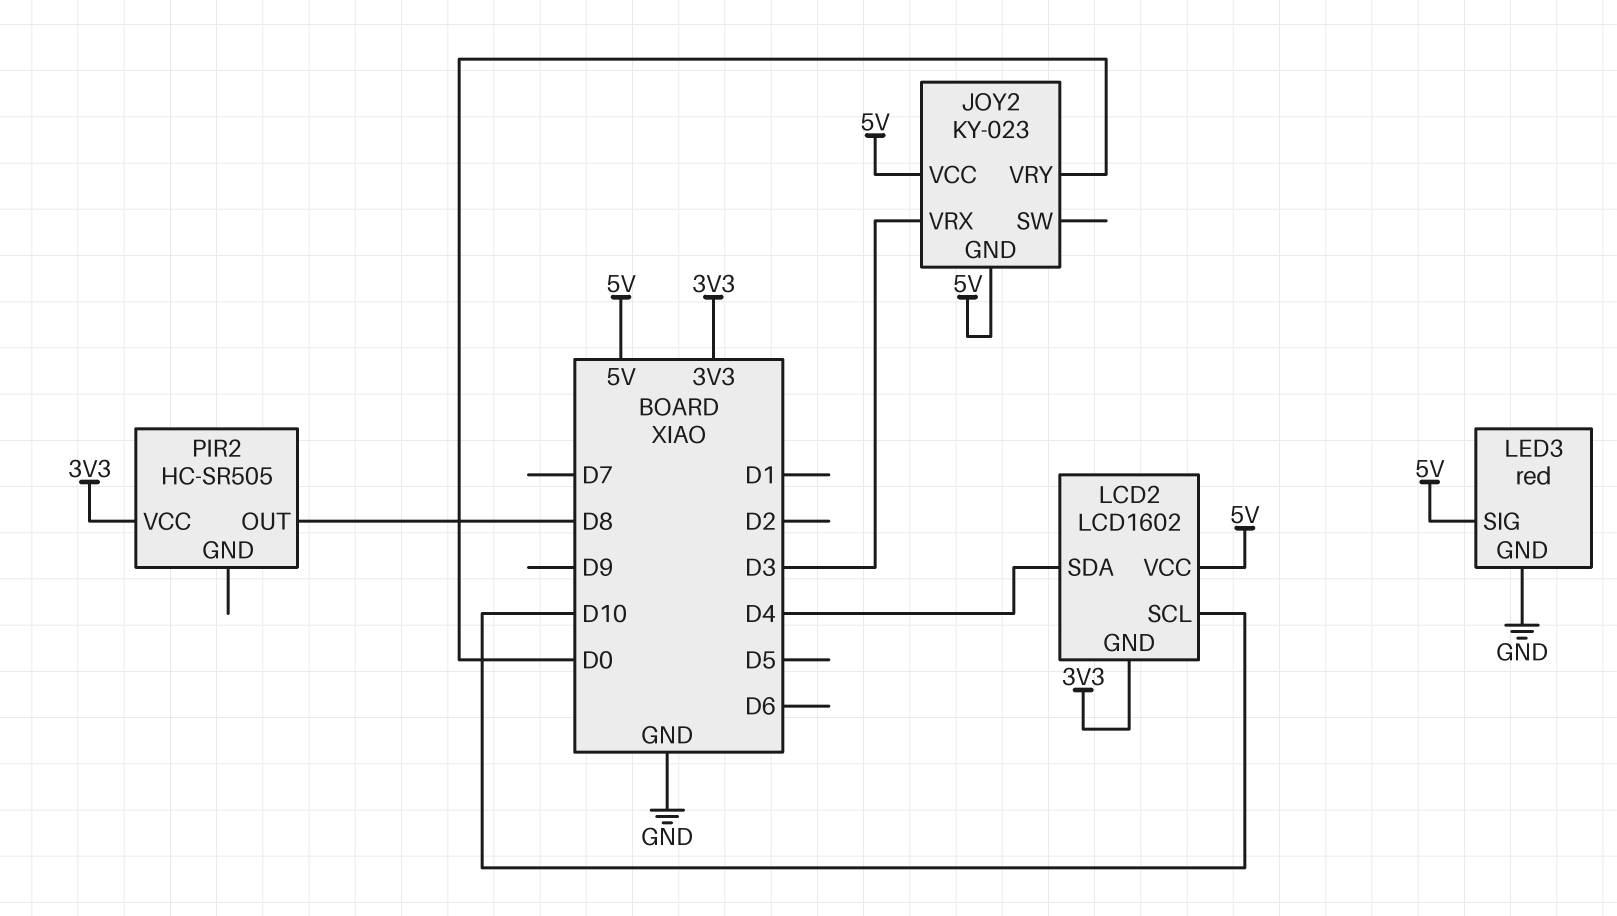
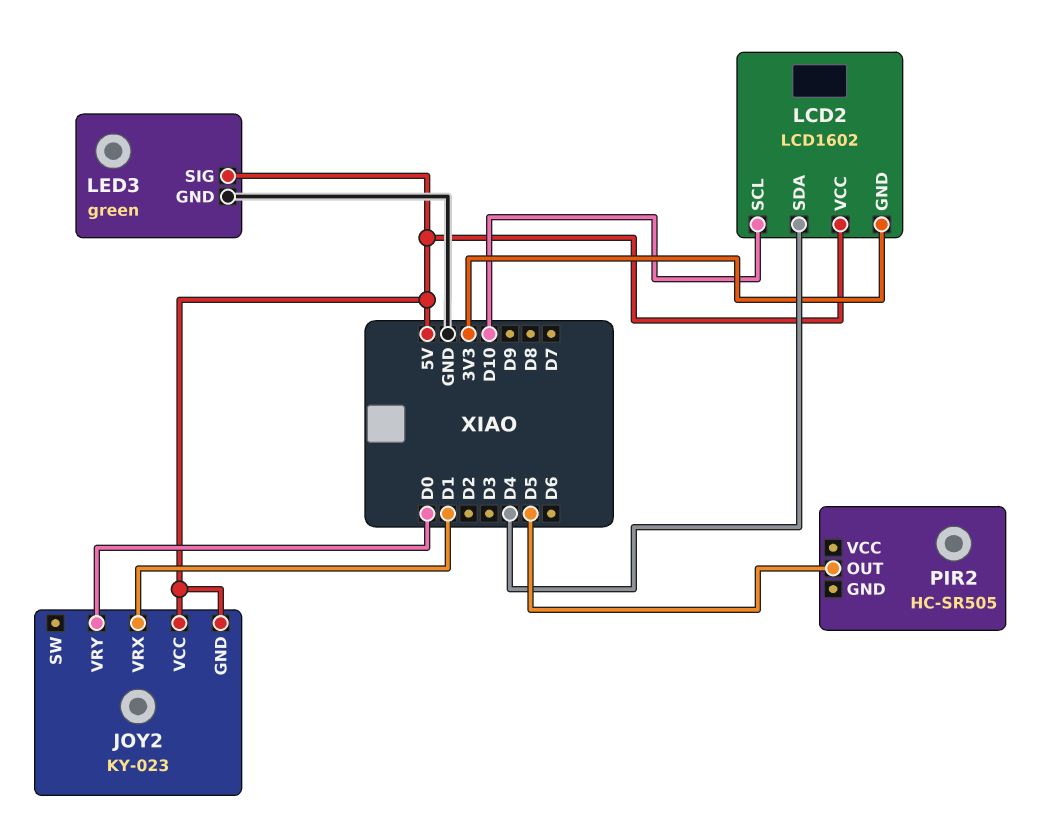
JOY2 pin VRX: D3 -> D1
LED3: red -> green
PIR2 pin OUT: D8 -> D5
PIR2 pin VCC: 3V3 -> none

